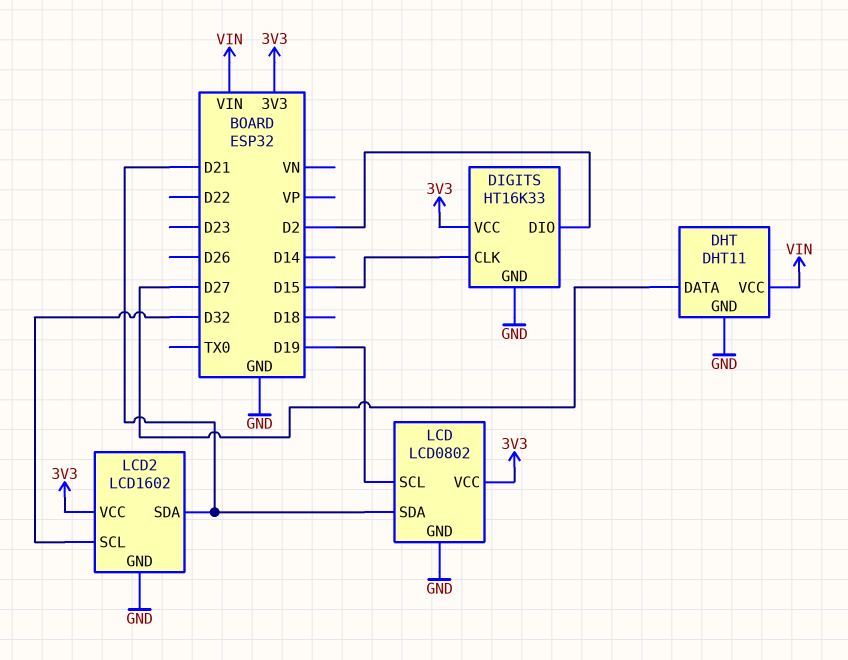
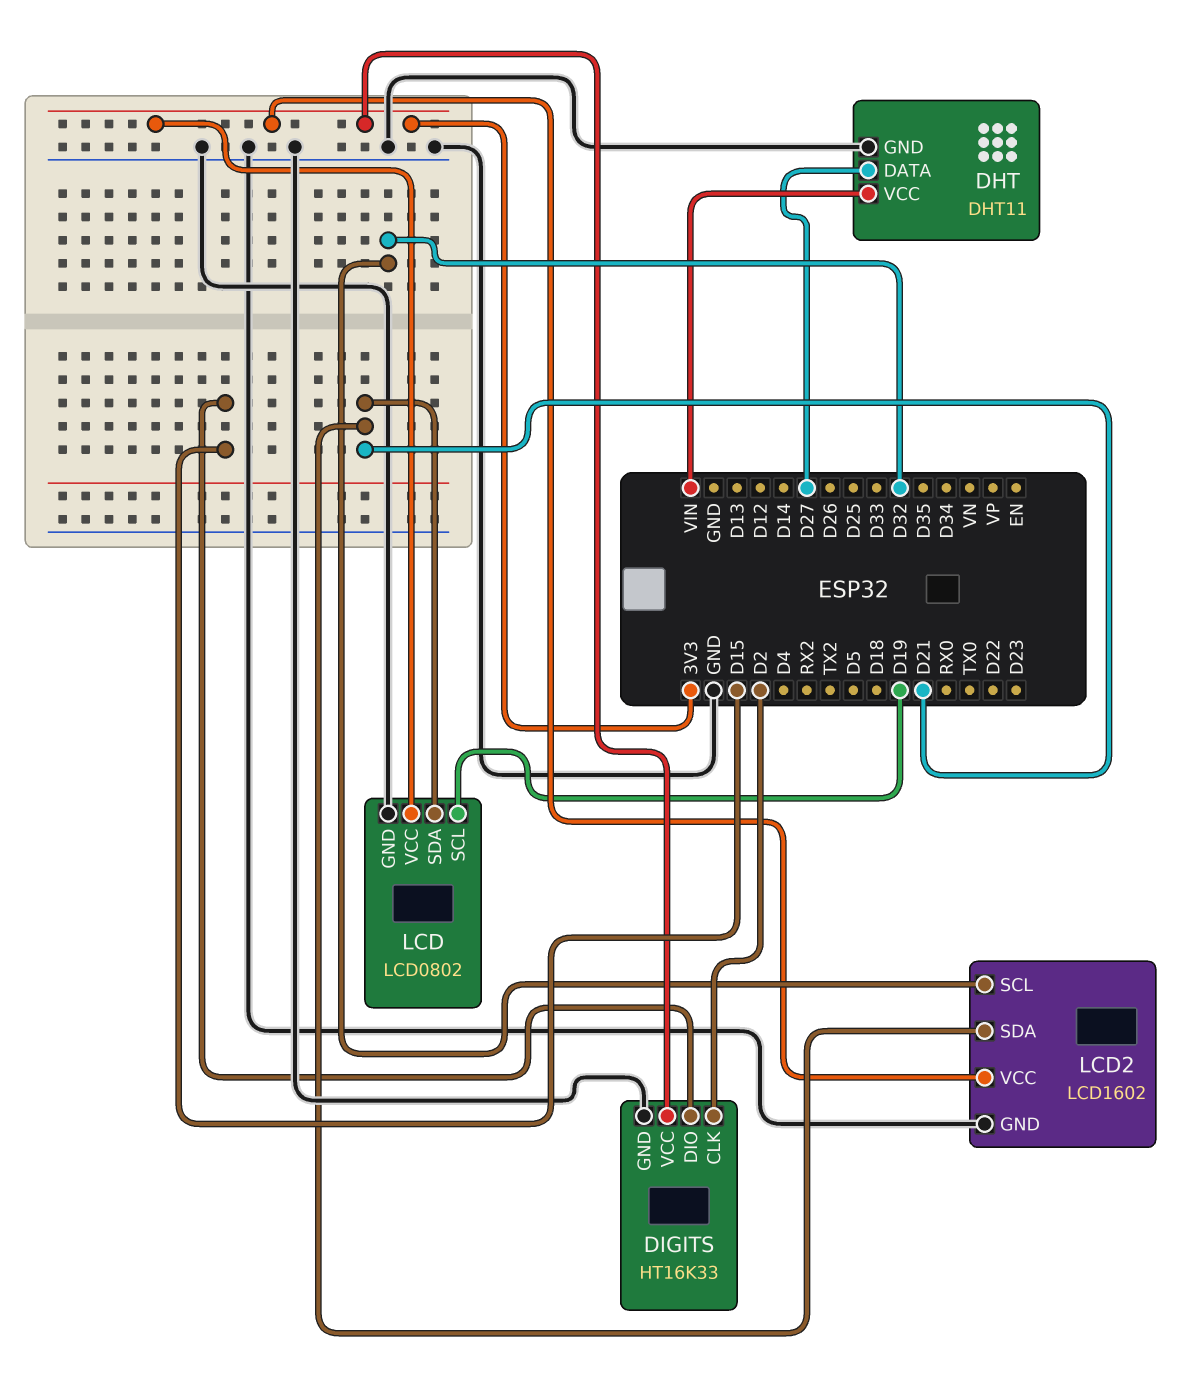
DIGITS pin CLK: D15 -> D2
DIGITS pin DIO: D2 -> D15

